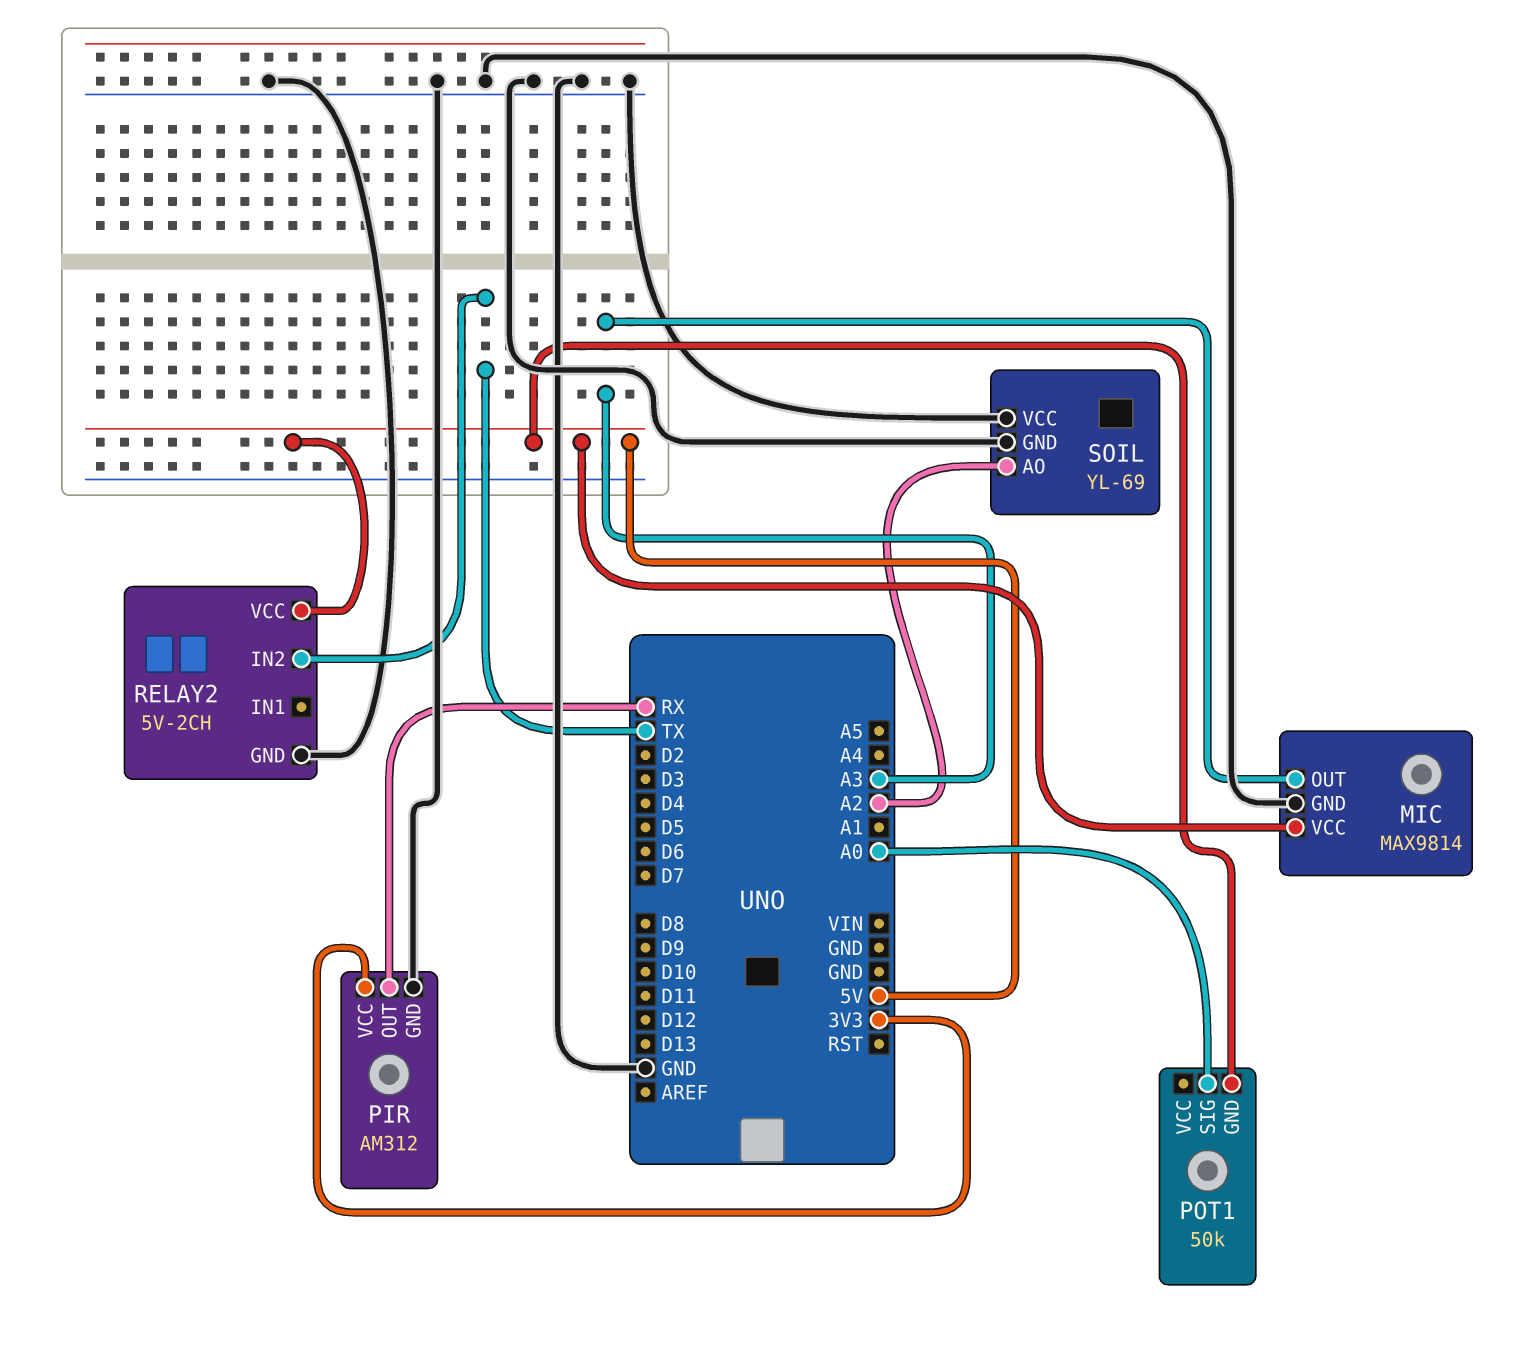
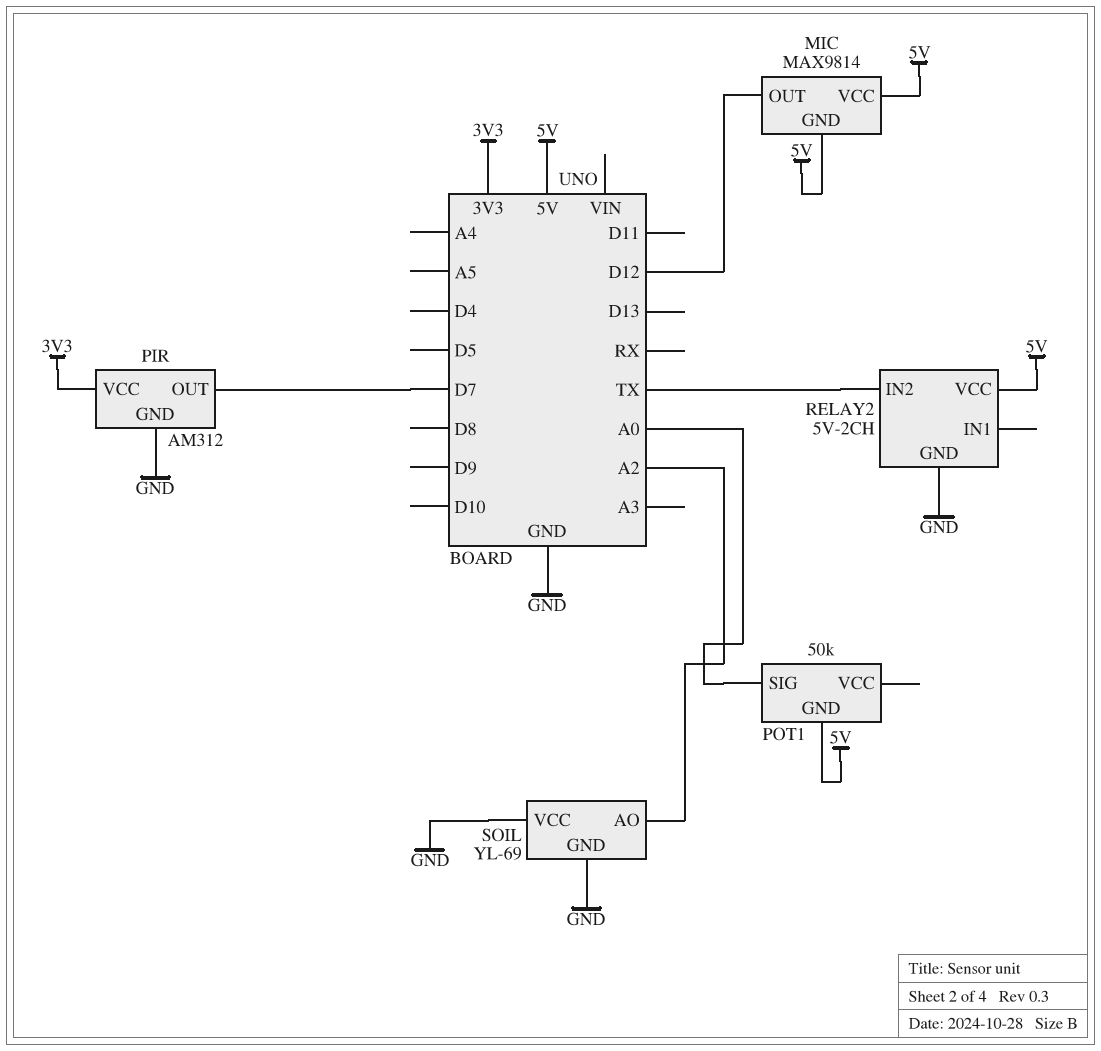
MIC pin GND: GND -> 5V
MIC pin OUT: A3 -> D12
PIR pin OUT: RX -> D7

